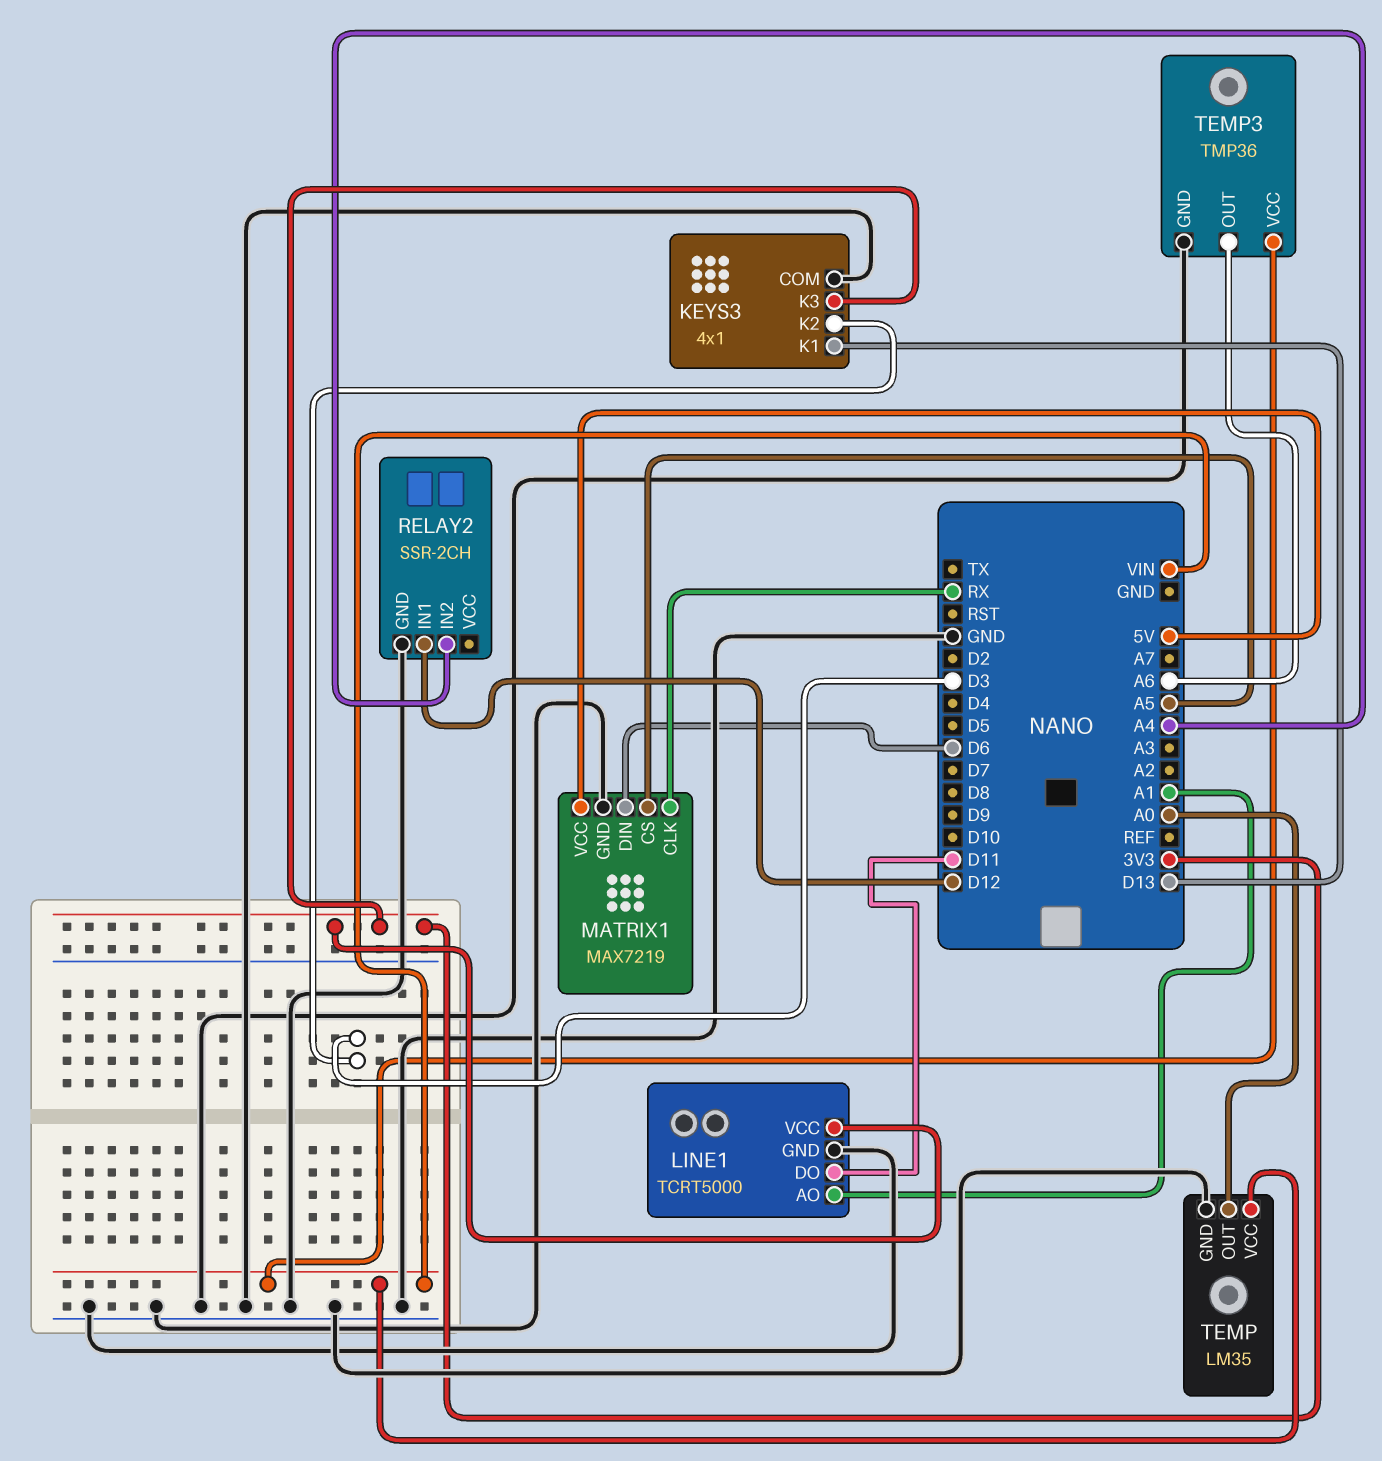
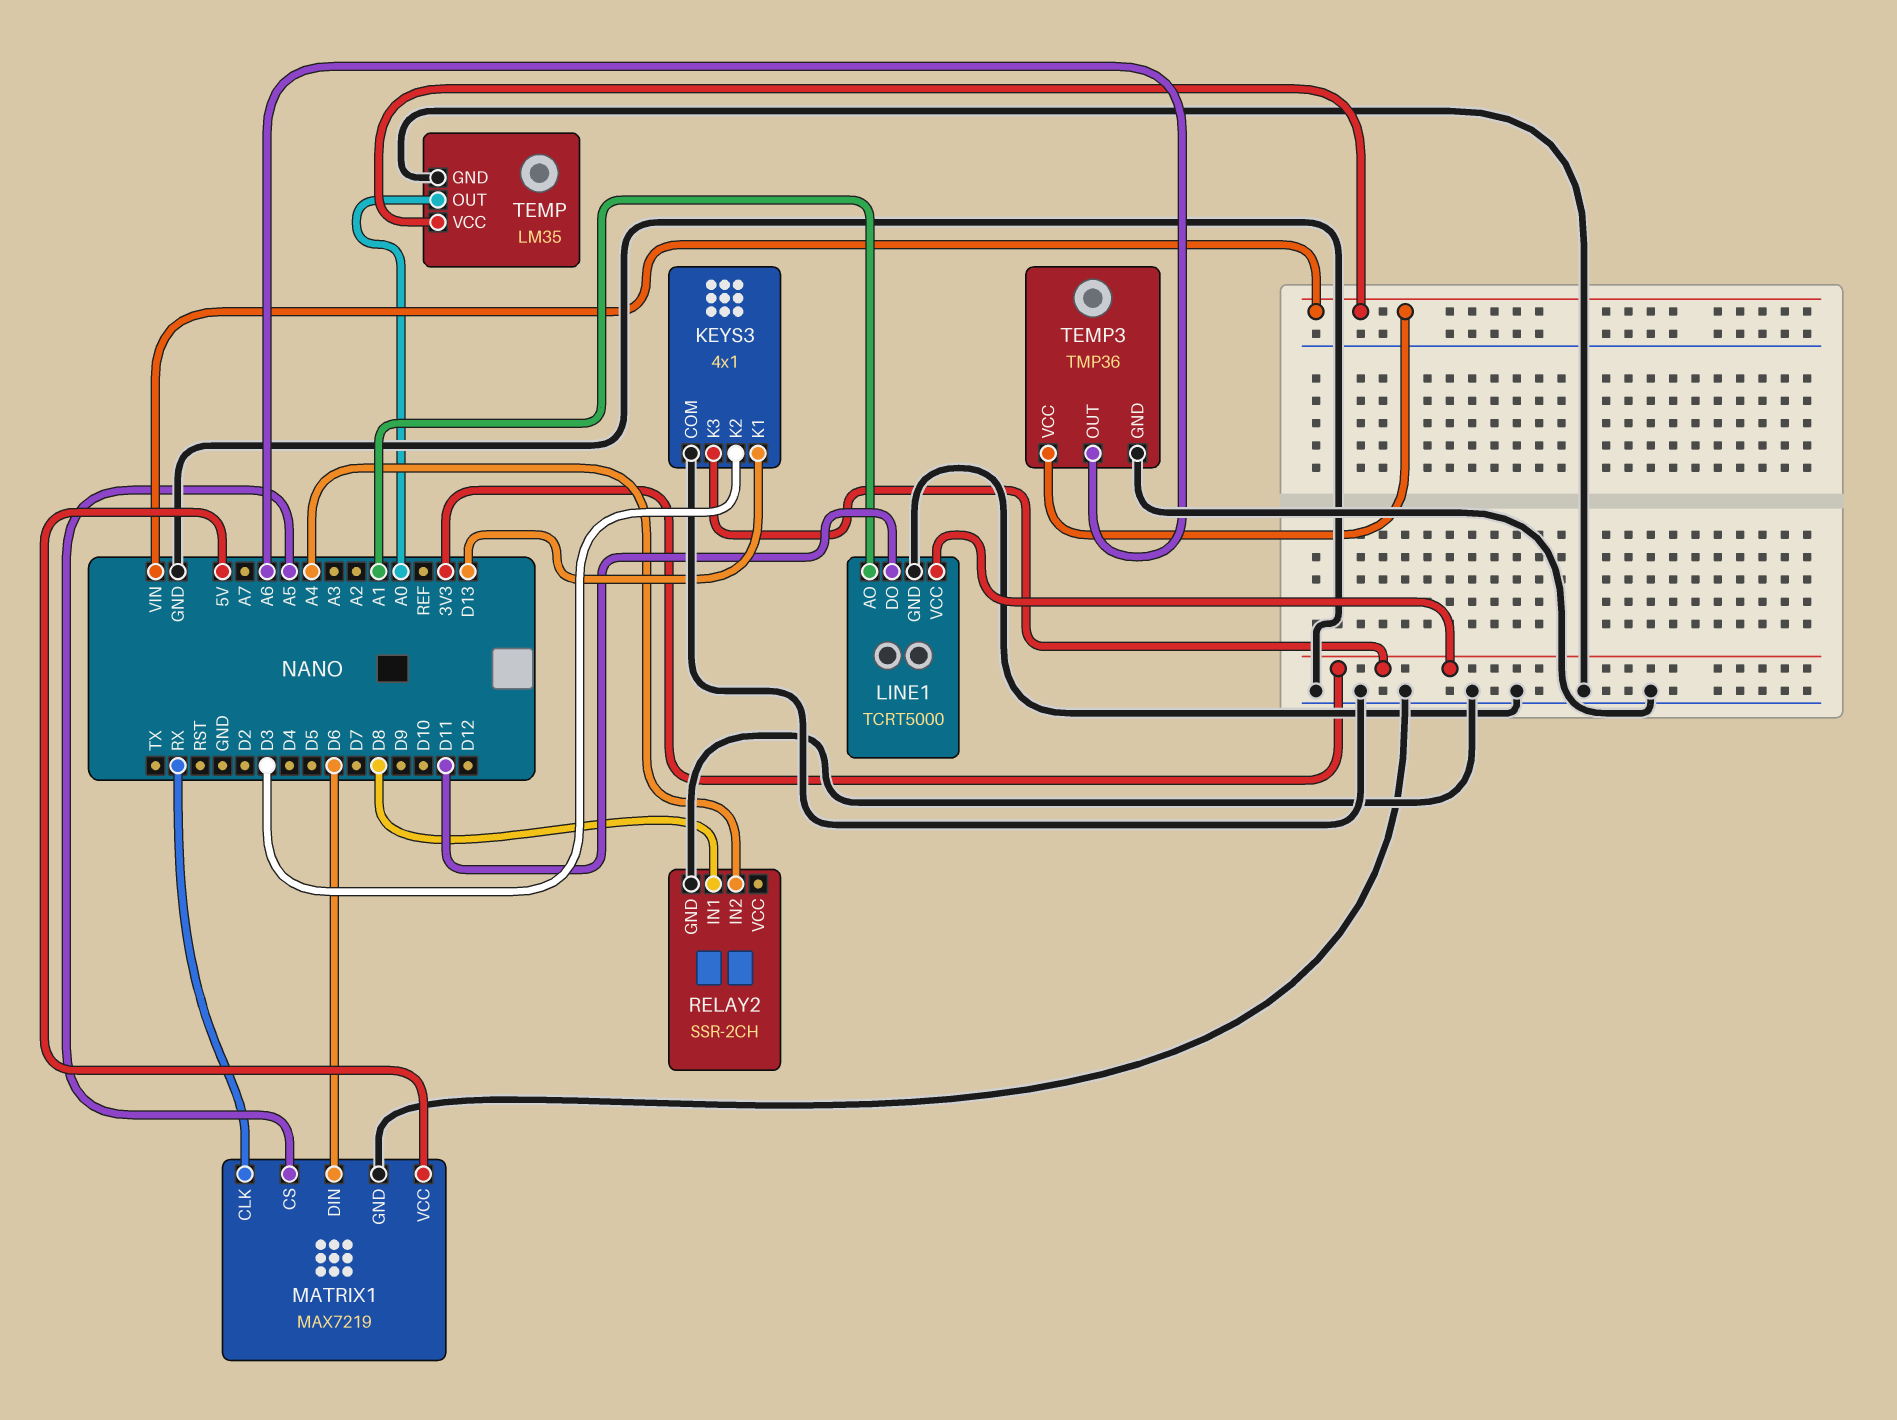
RELAY2 pin IN1: D12 -> D8

